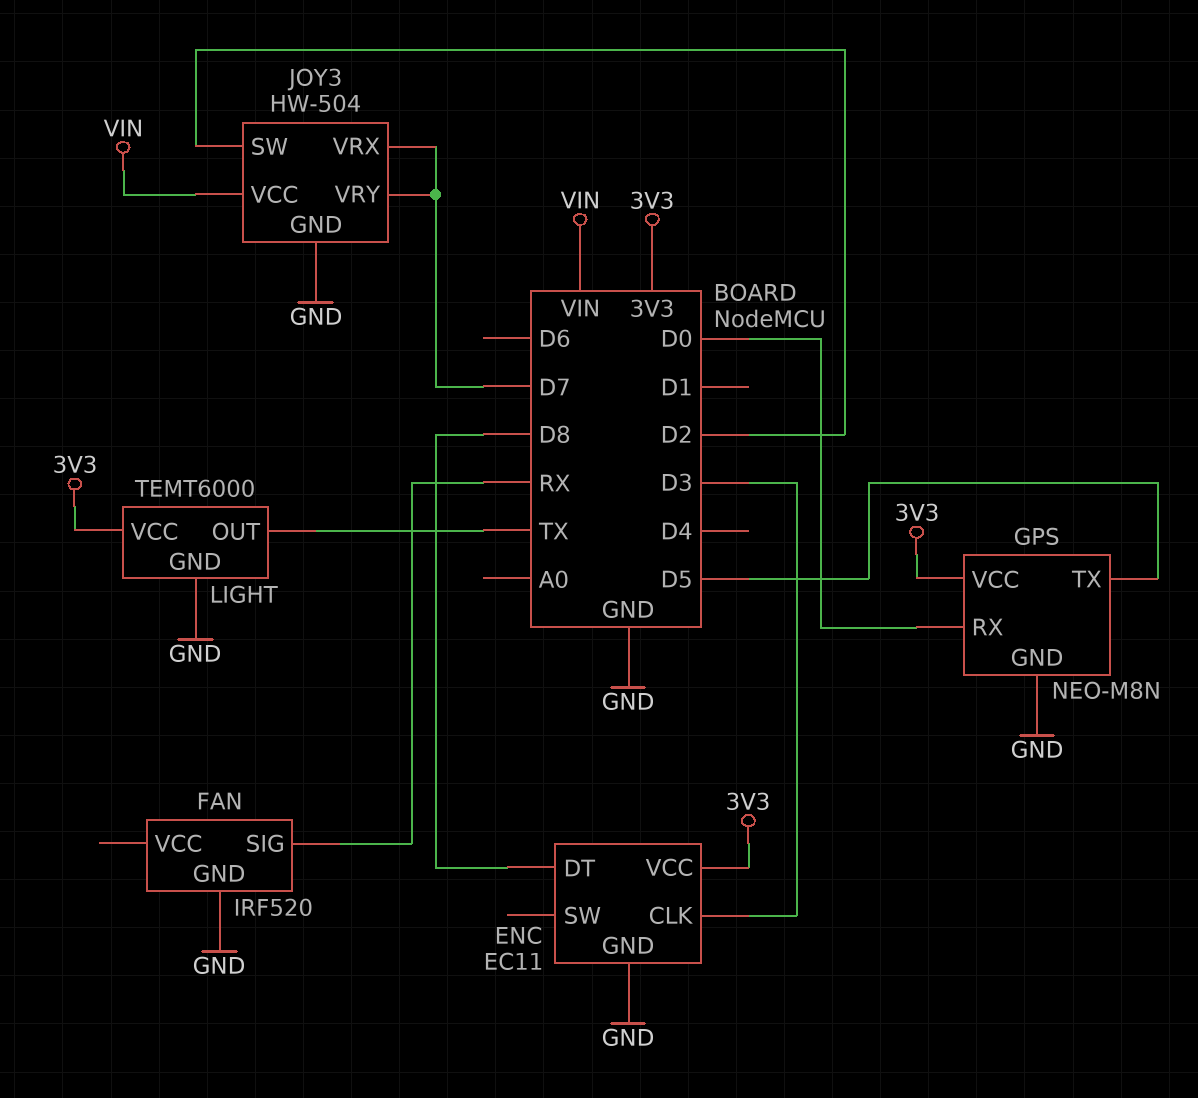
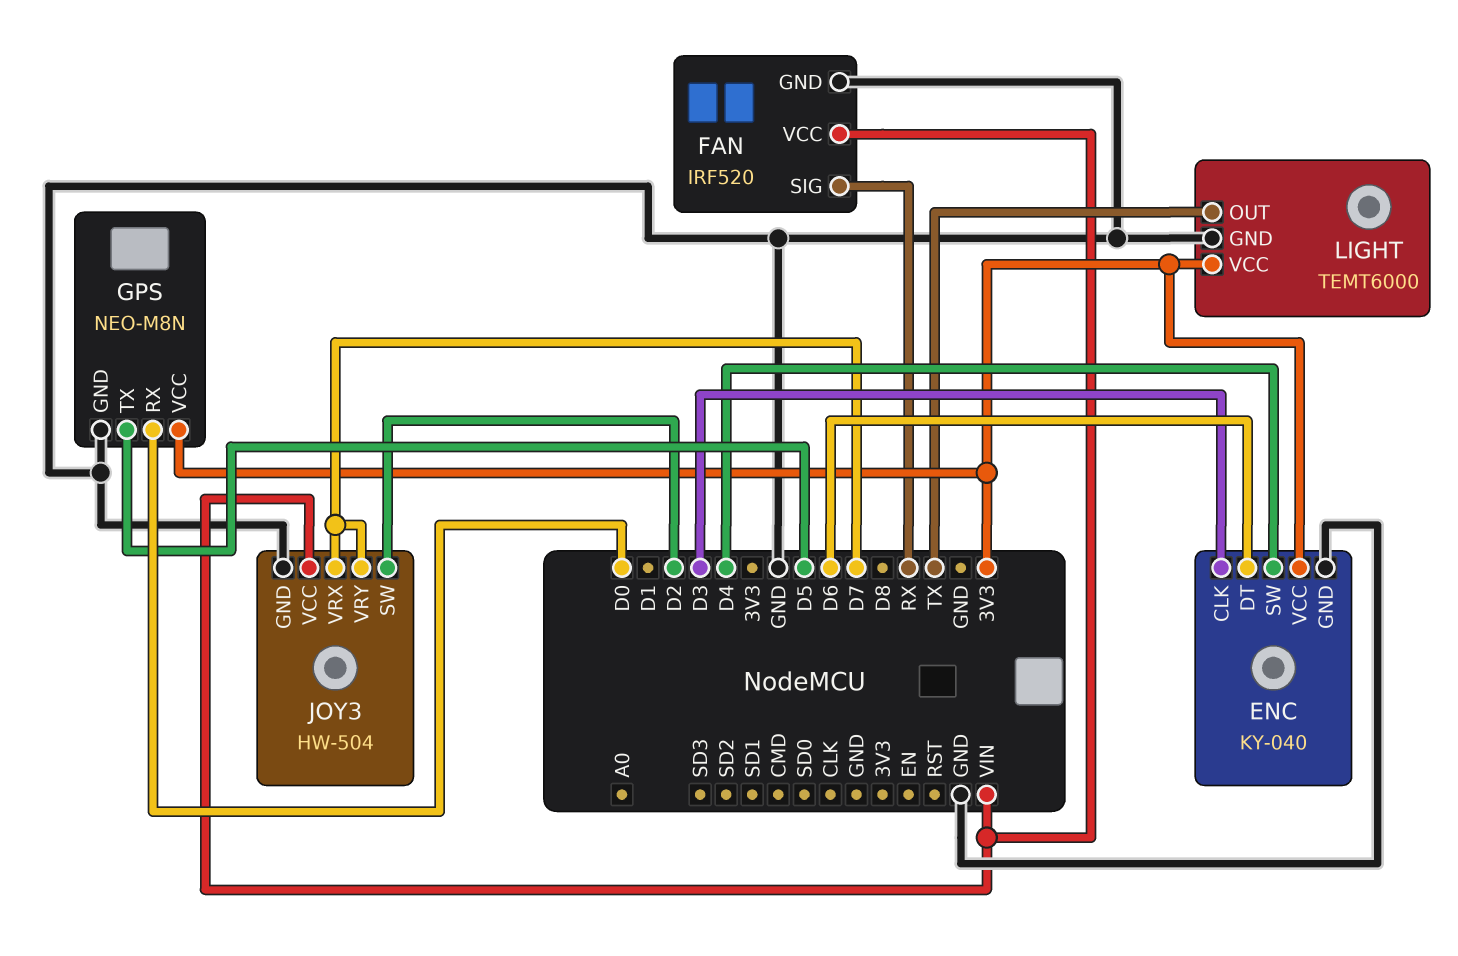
ENC: EC11 -> KY-040
ENC pin DT: D8 -> D6
ENC pin SW: none -> D4
FAN pin VCC: none -> VIN

